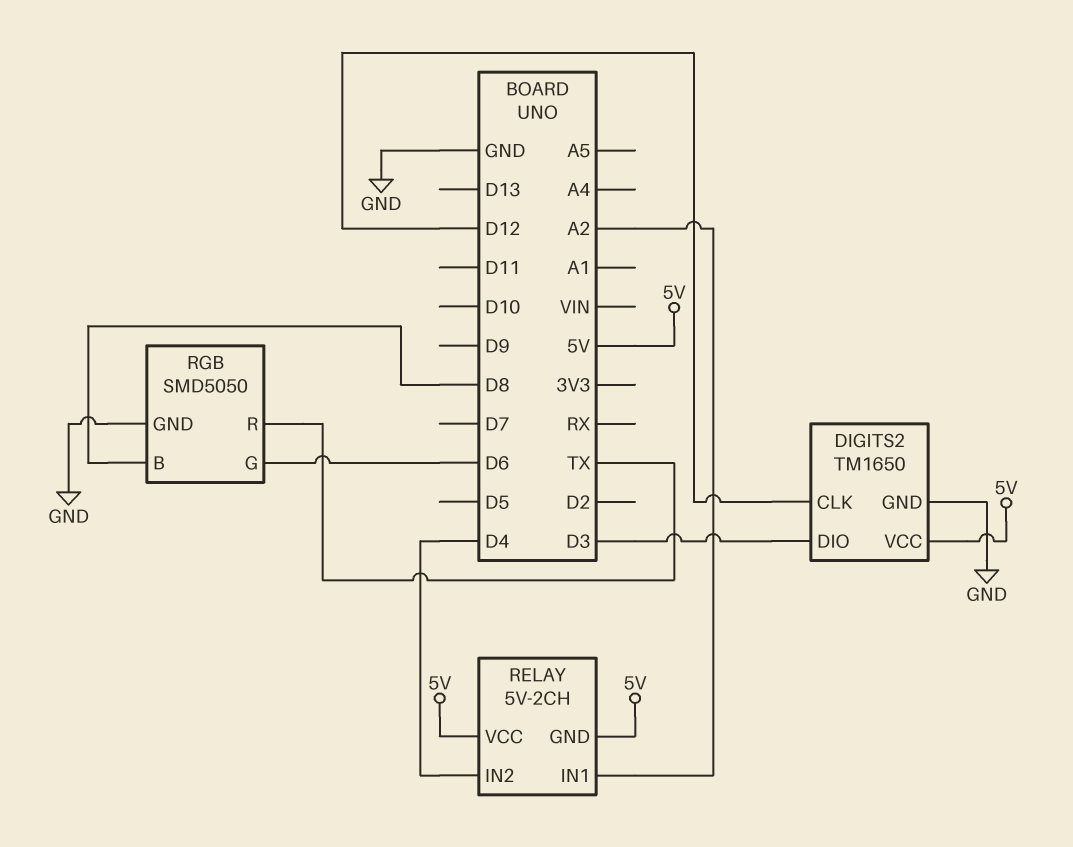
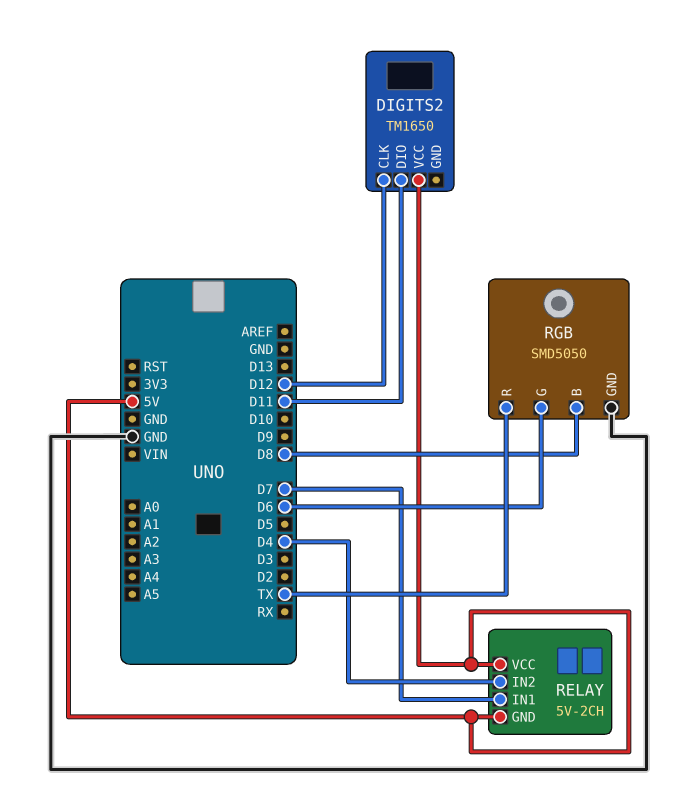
DIGITS2 pin DIO: D3 -> D11
DIGITS2 pin GND: GND -> none
RELAY pin IN1: A2 -> D7

